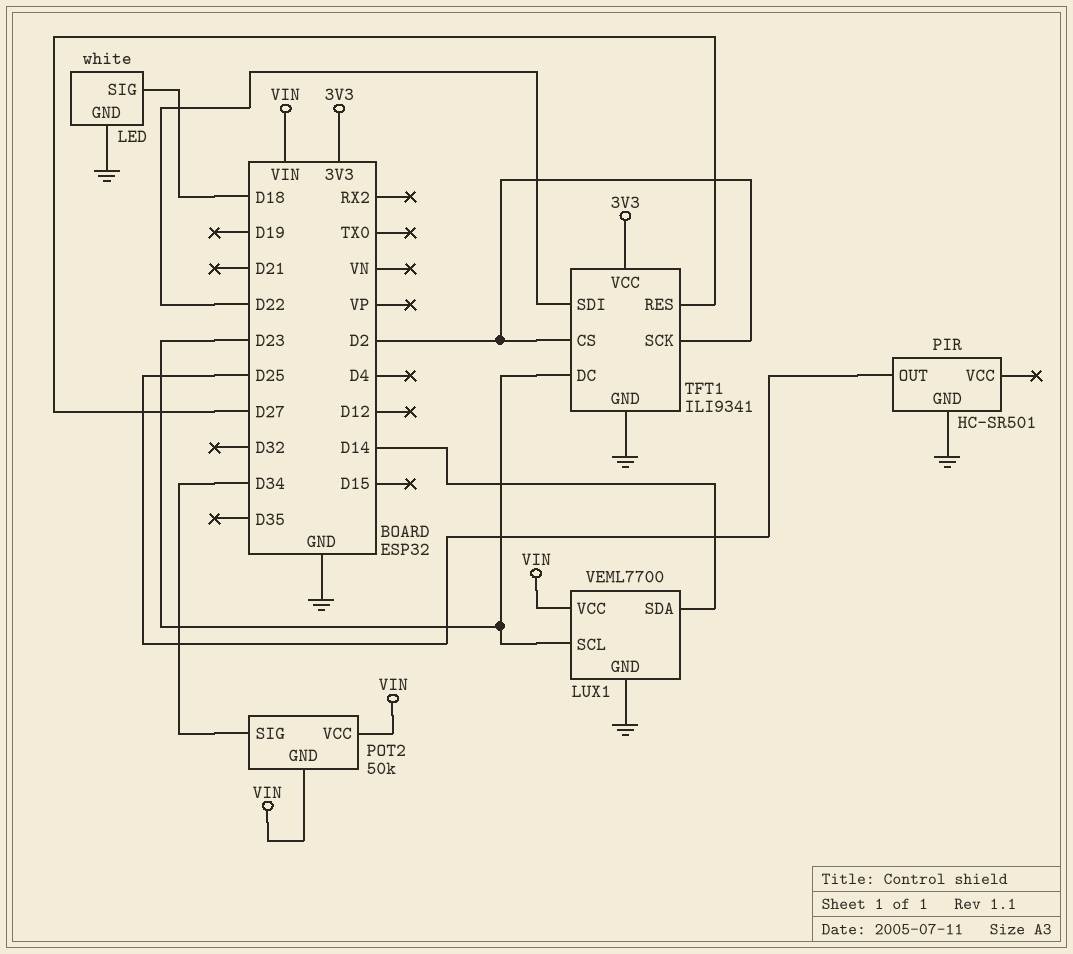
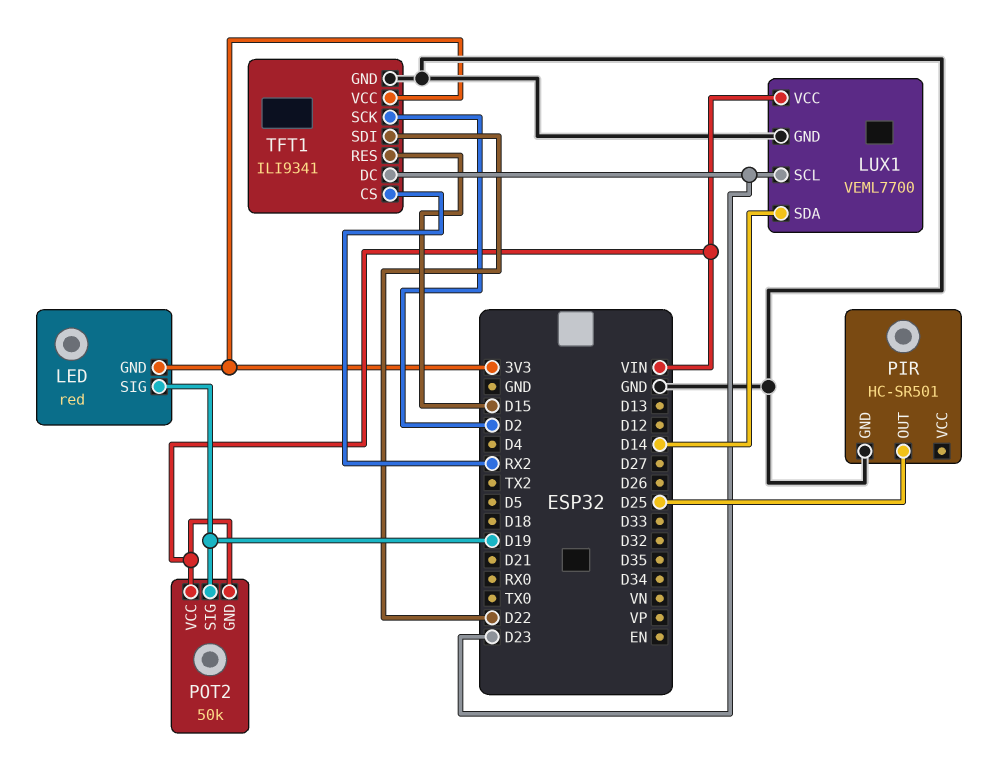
LED: white -> red
LED pin GND: GND -> 3V3
LED pin SIG: D18 -> D19
POT2 pin SIG: D34 -> D19
TFT1 pin CS: D2 -> RX2
TFT1 pin RES: D27 -> D15

